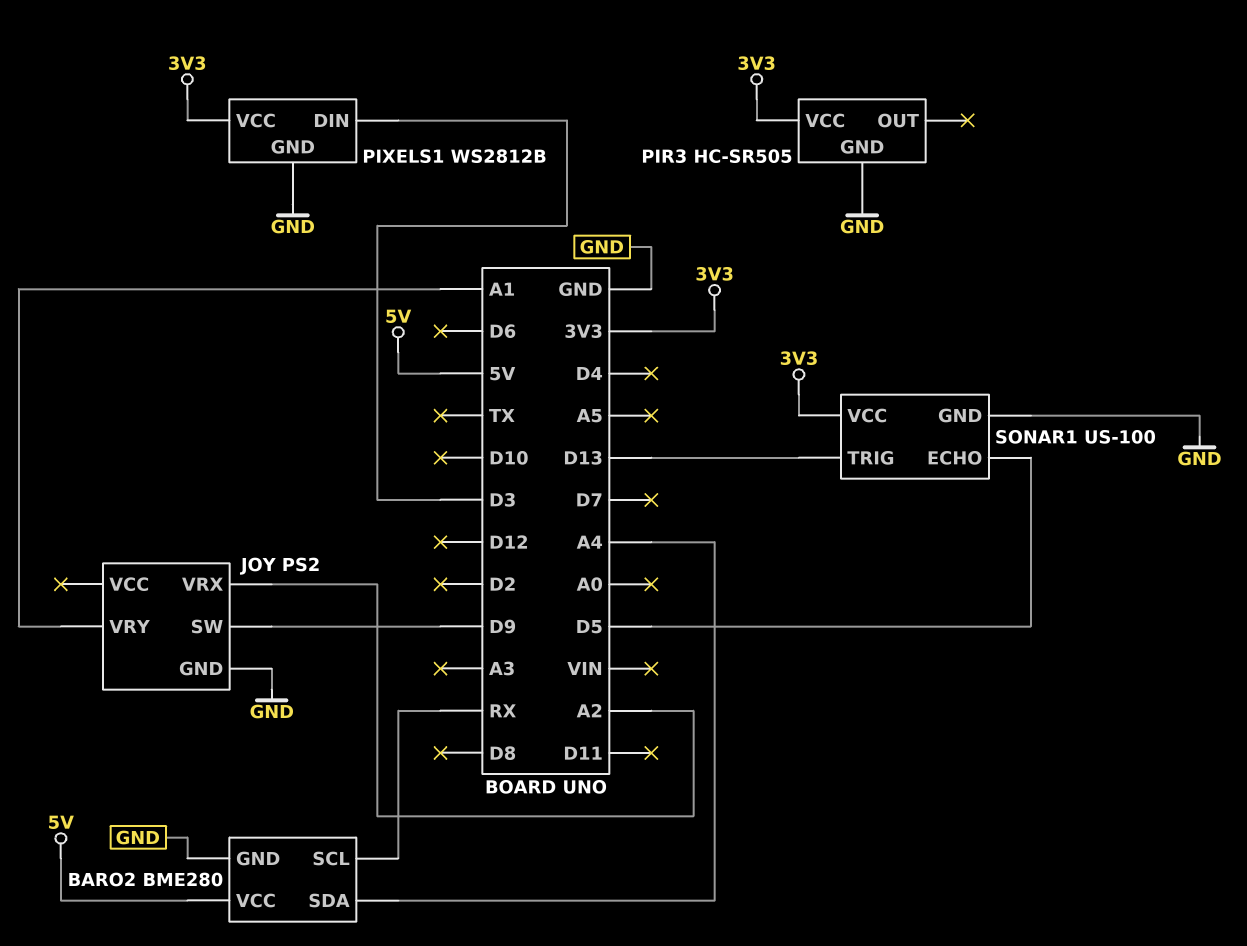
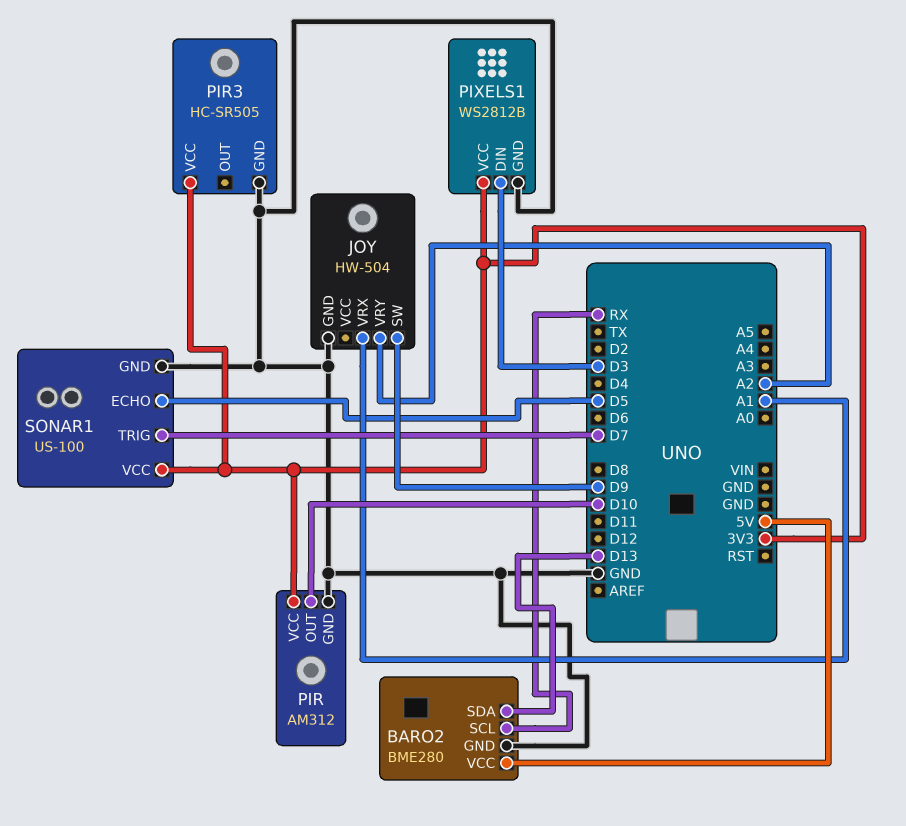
BARO2 pin SDA: A4 -> D13
JOY: PS2 -> HW-504
JOY pin VRX: A2 -> A1
JOY pin VRY: A1 -> A2
PIR: none -> AM312
PIR pin GND: none -> GND
PIR pin OUT: none -> D10
PIR pin VCC: none -> 3V3
SONAR1 pin TRIG: D13 -> D7

